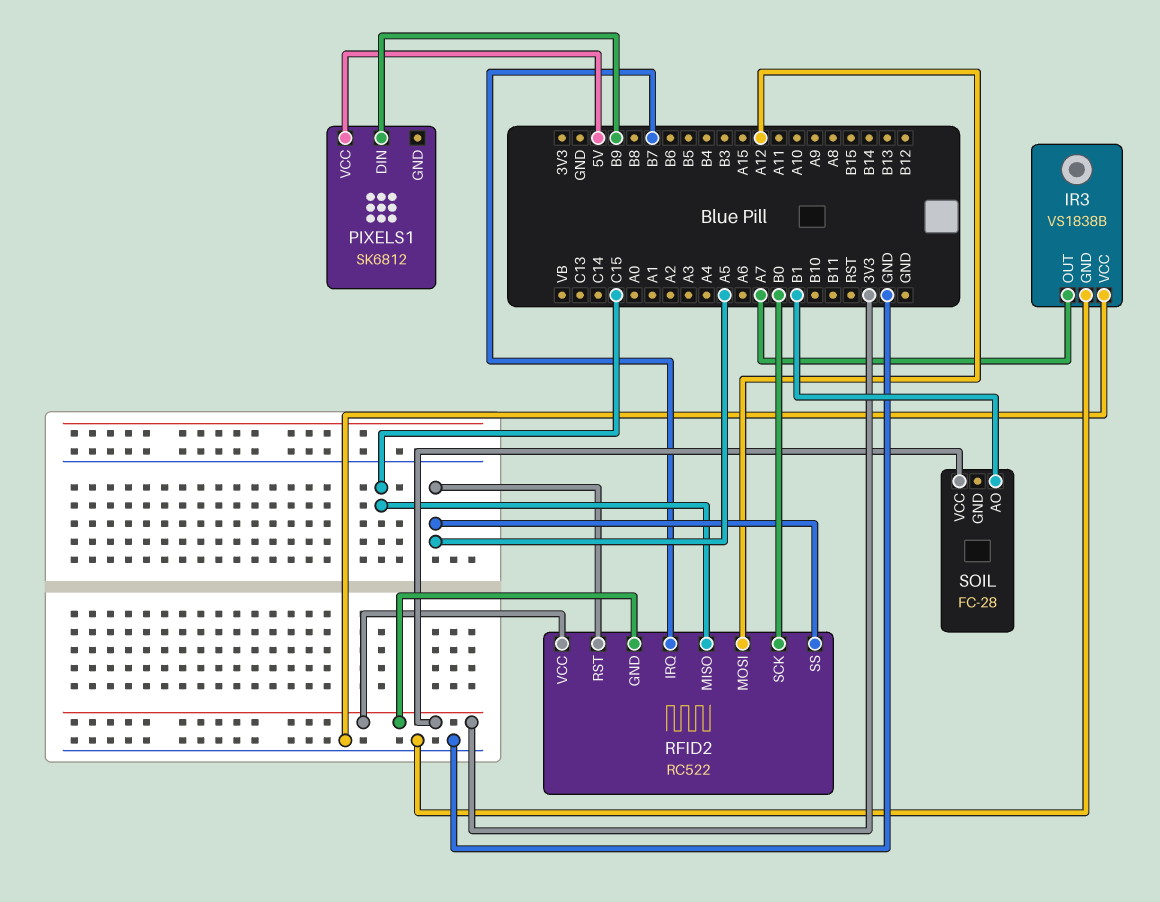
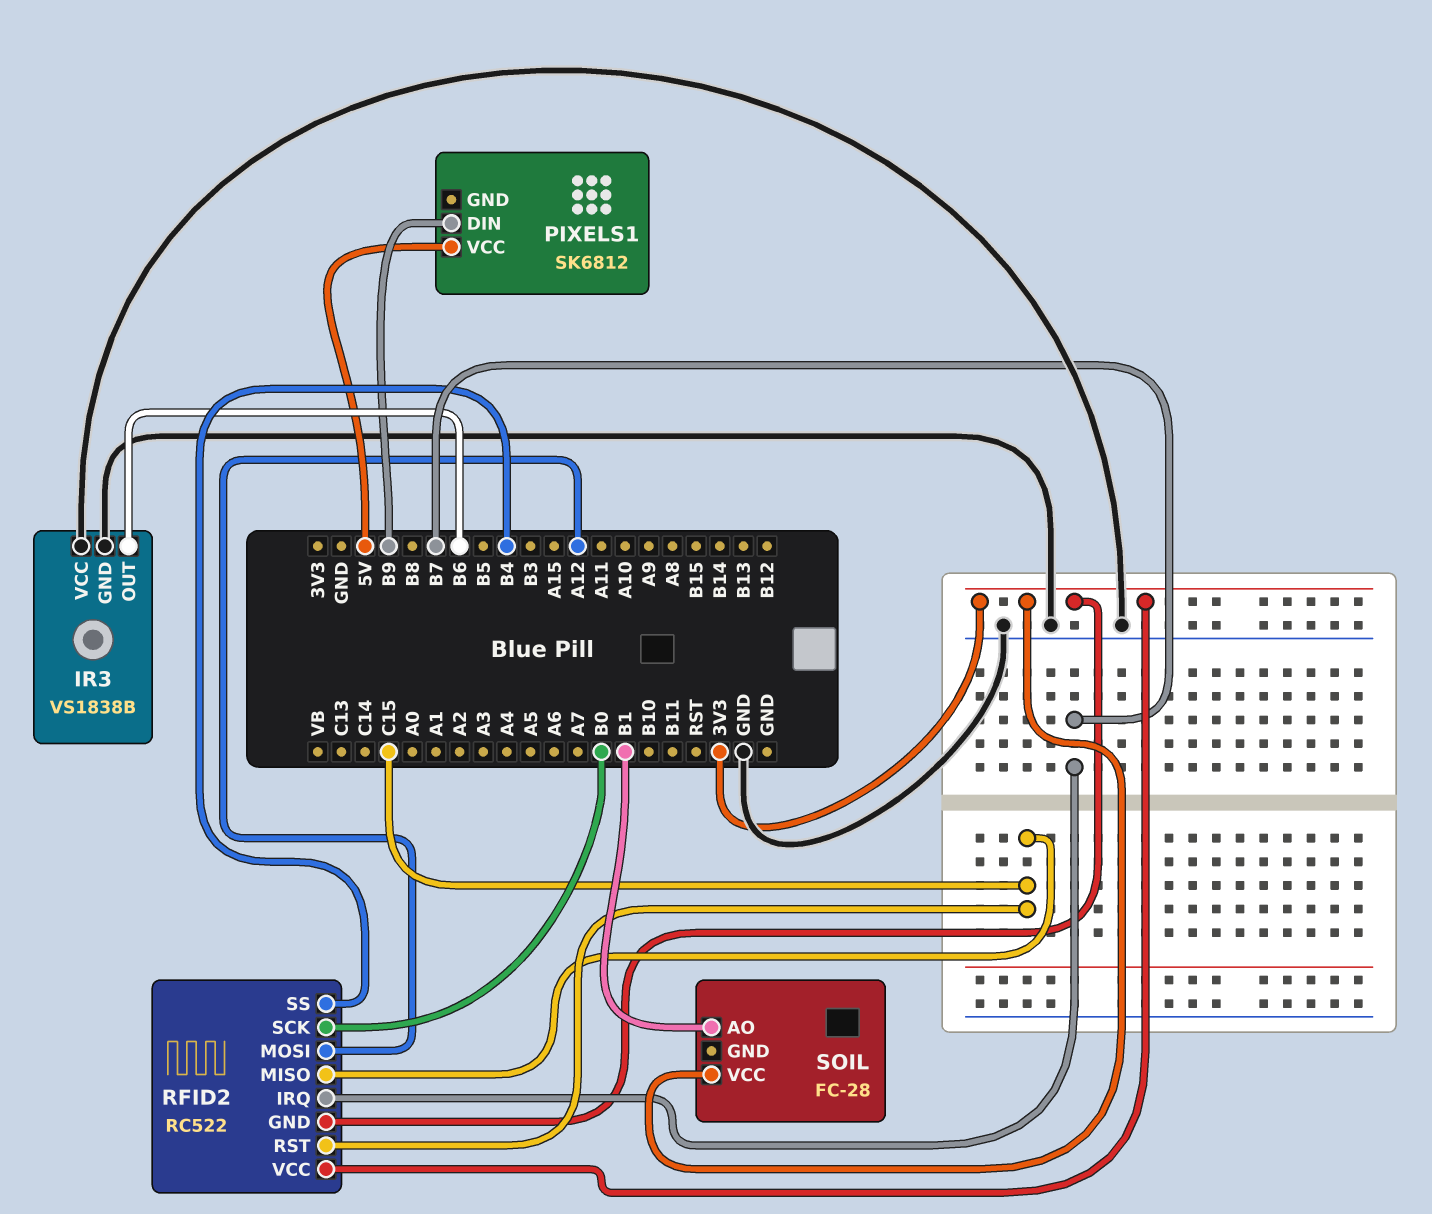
IR3 pin OUT: A7 -> B6
RFID2 pin RST: A5 -> C15
RFID2 pin SS: A5 -> B4

